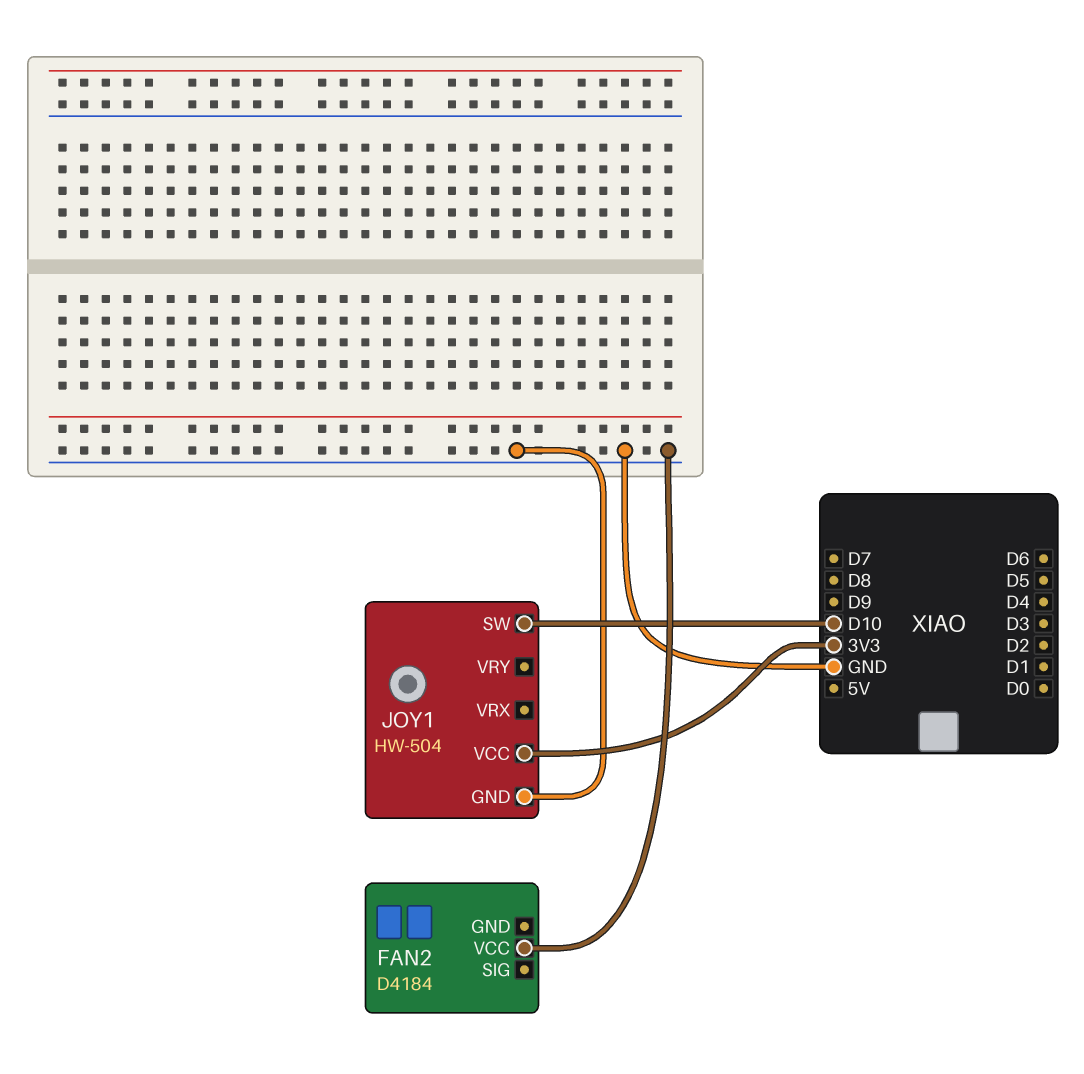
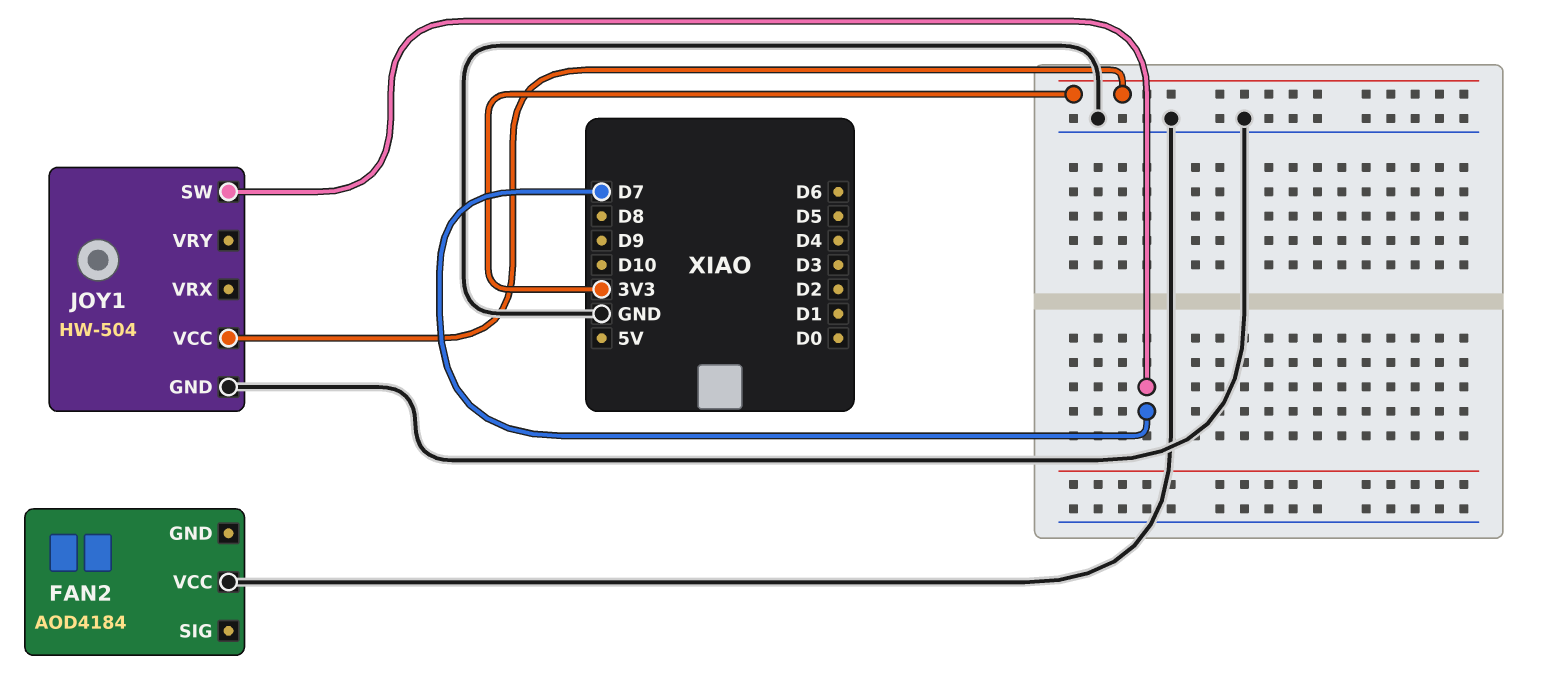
FAN2: D4184 -> AOD4184
JOY1 pin SW: D10 -> D7

